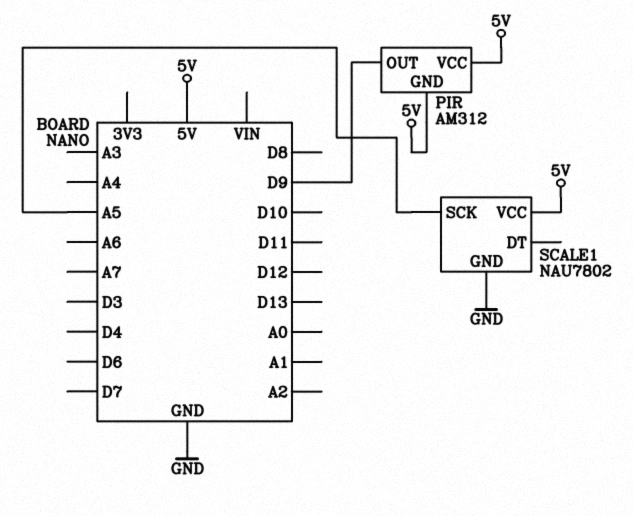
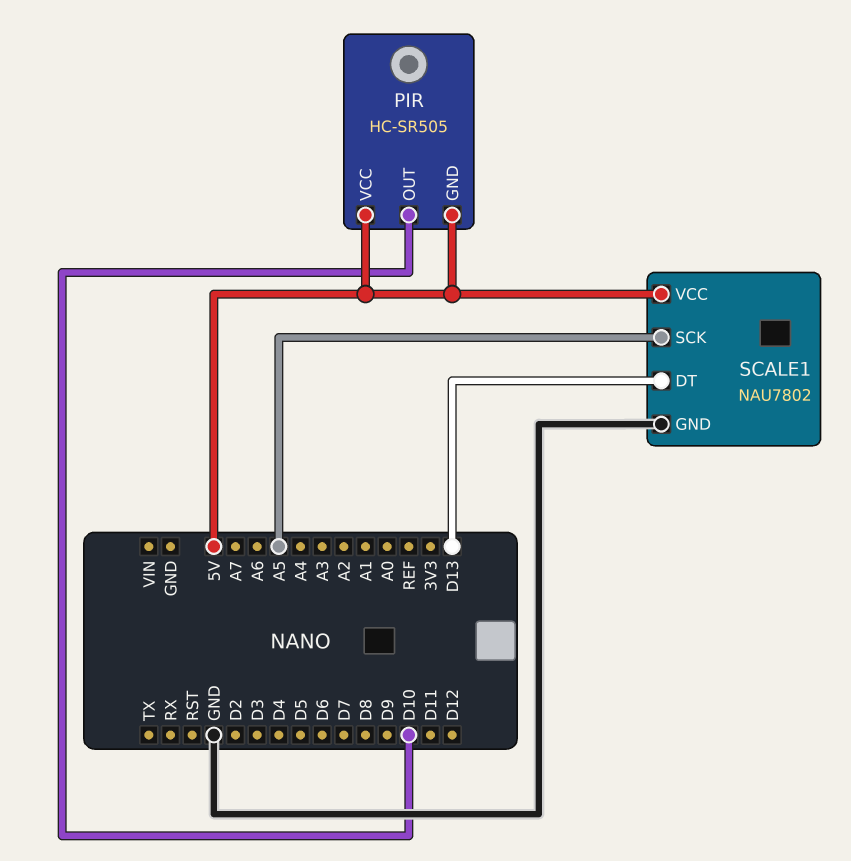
PIR: AM312 -> HC-SR505
PIR pin OUT: D9 -> D10
SCALE1 pin DT: none -> D13

